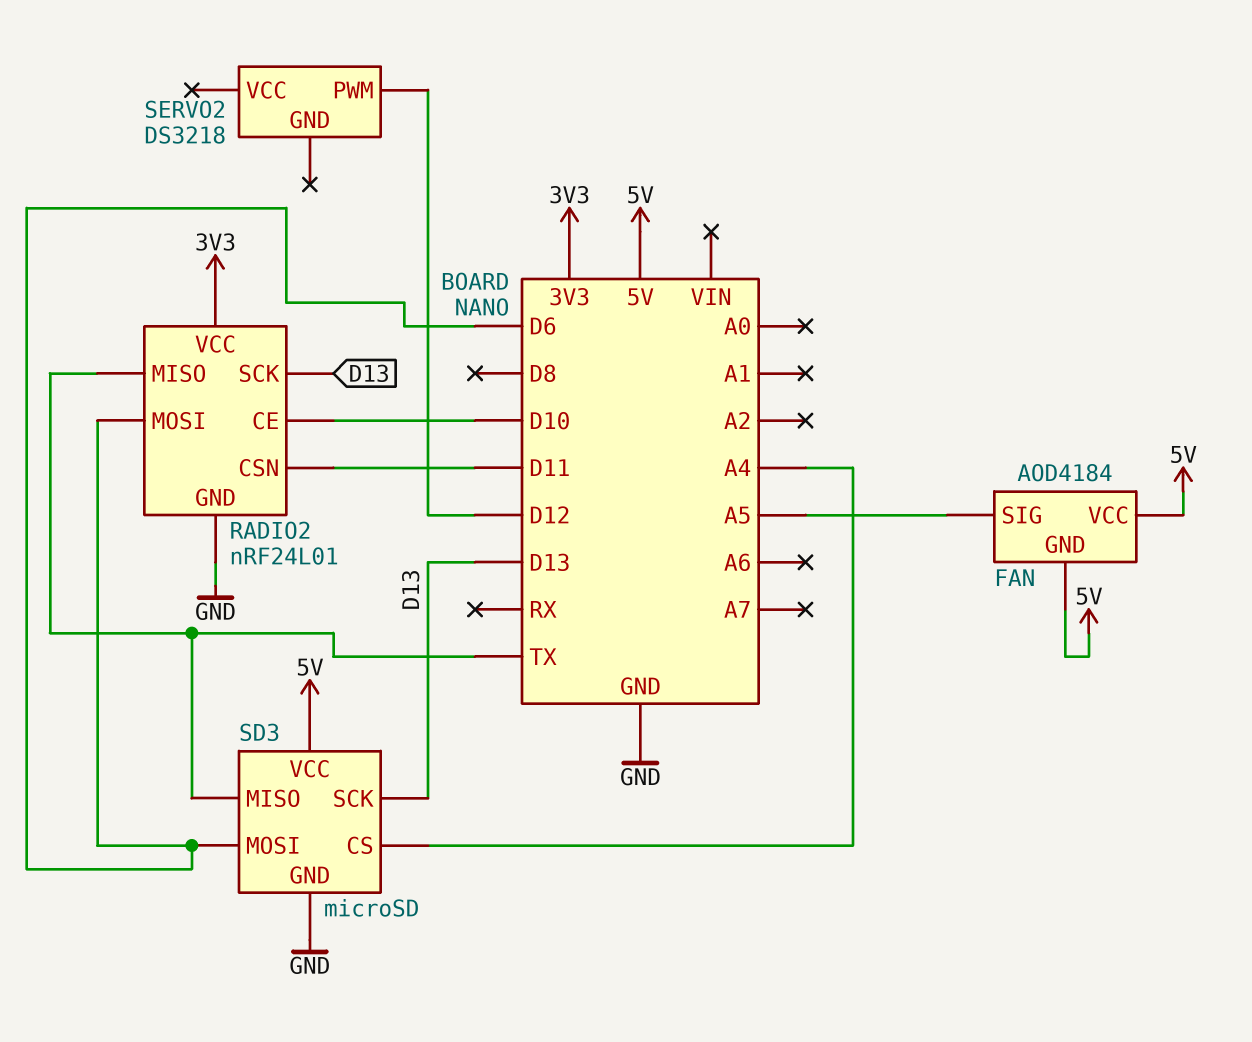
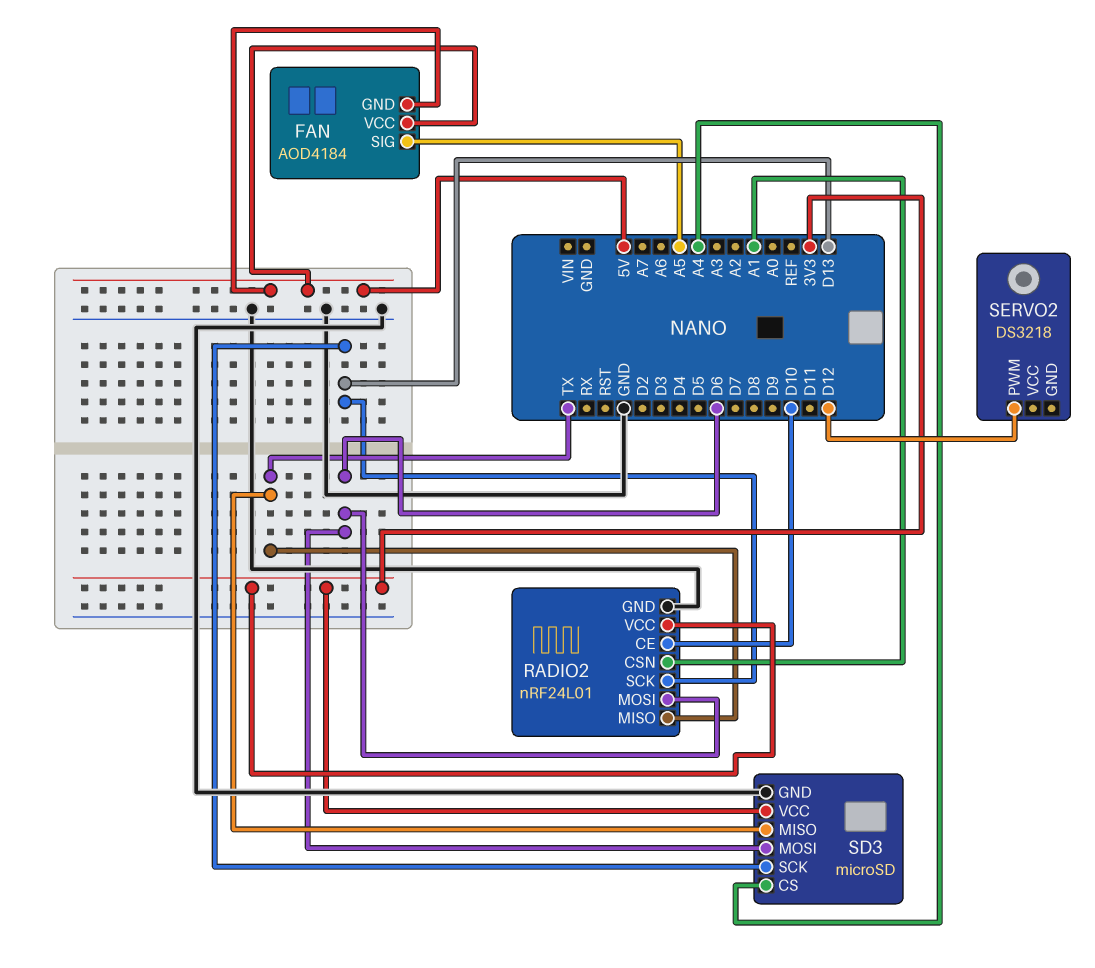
RADIO2 pin CSN: D11 -> A1
SD3 pin VCC: 5V -> 3V3

